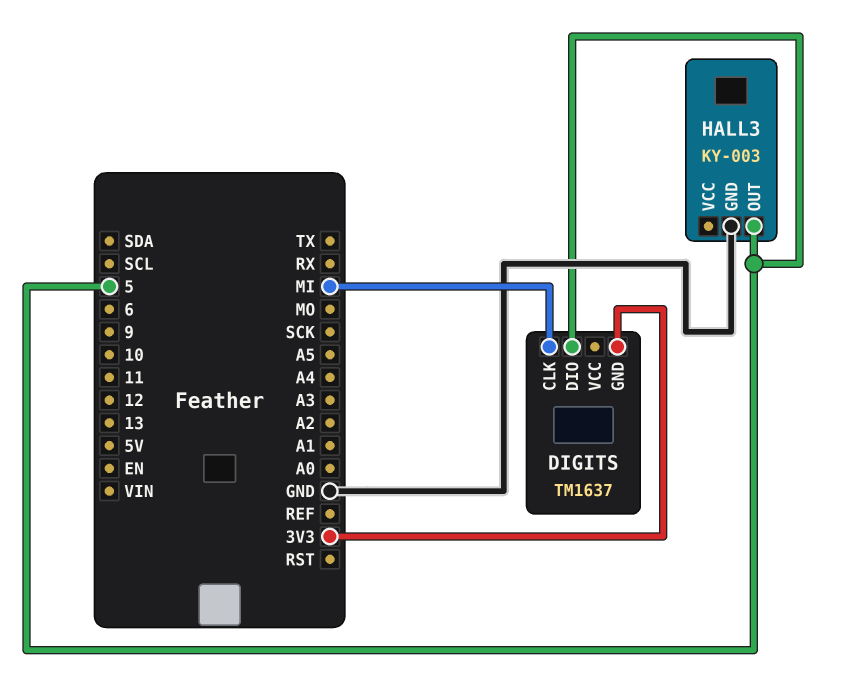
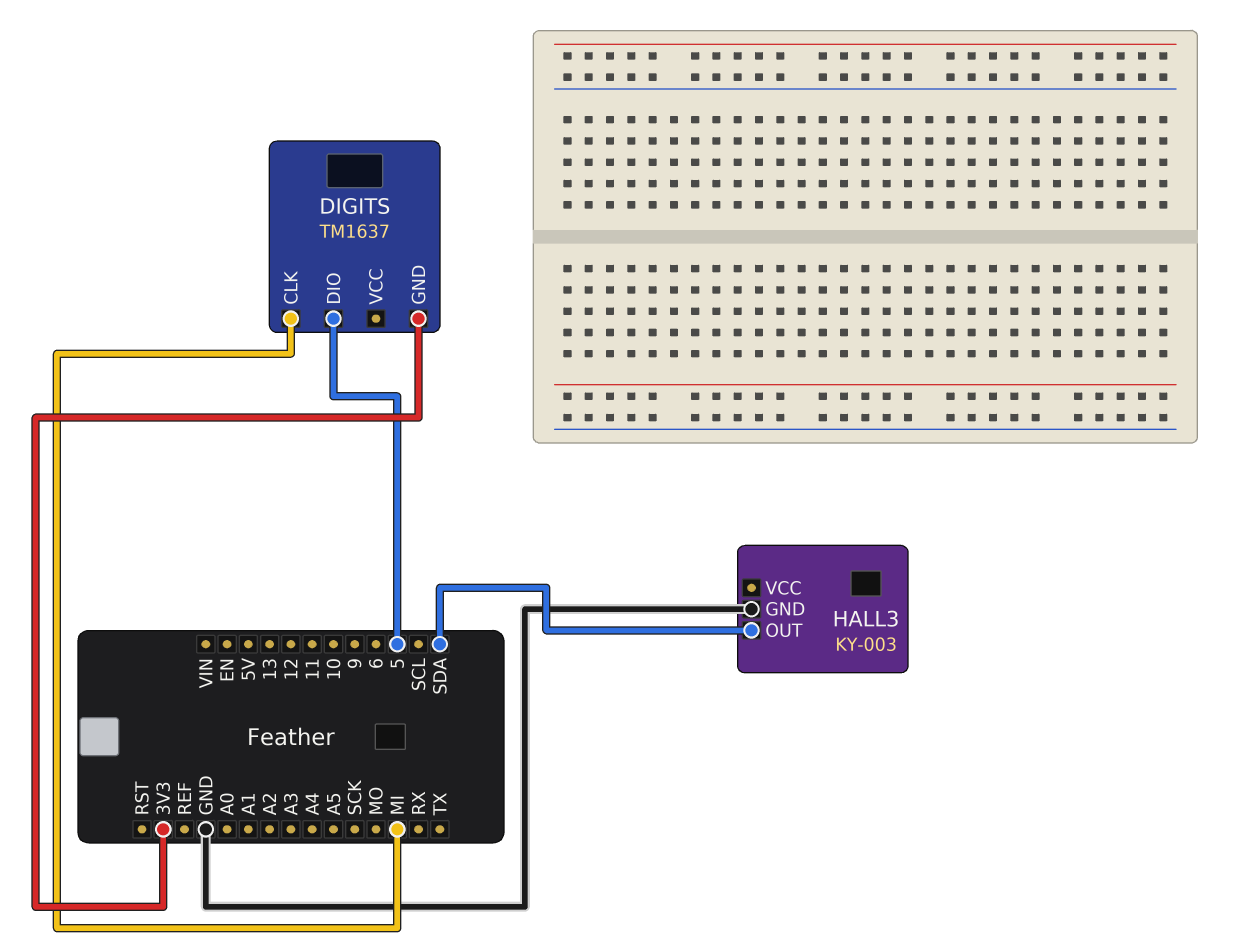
HALL3 pin OUT: 5 -> SDA

